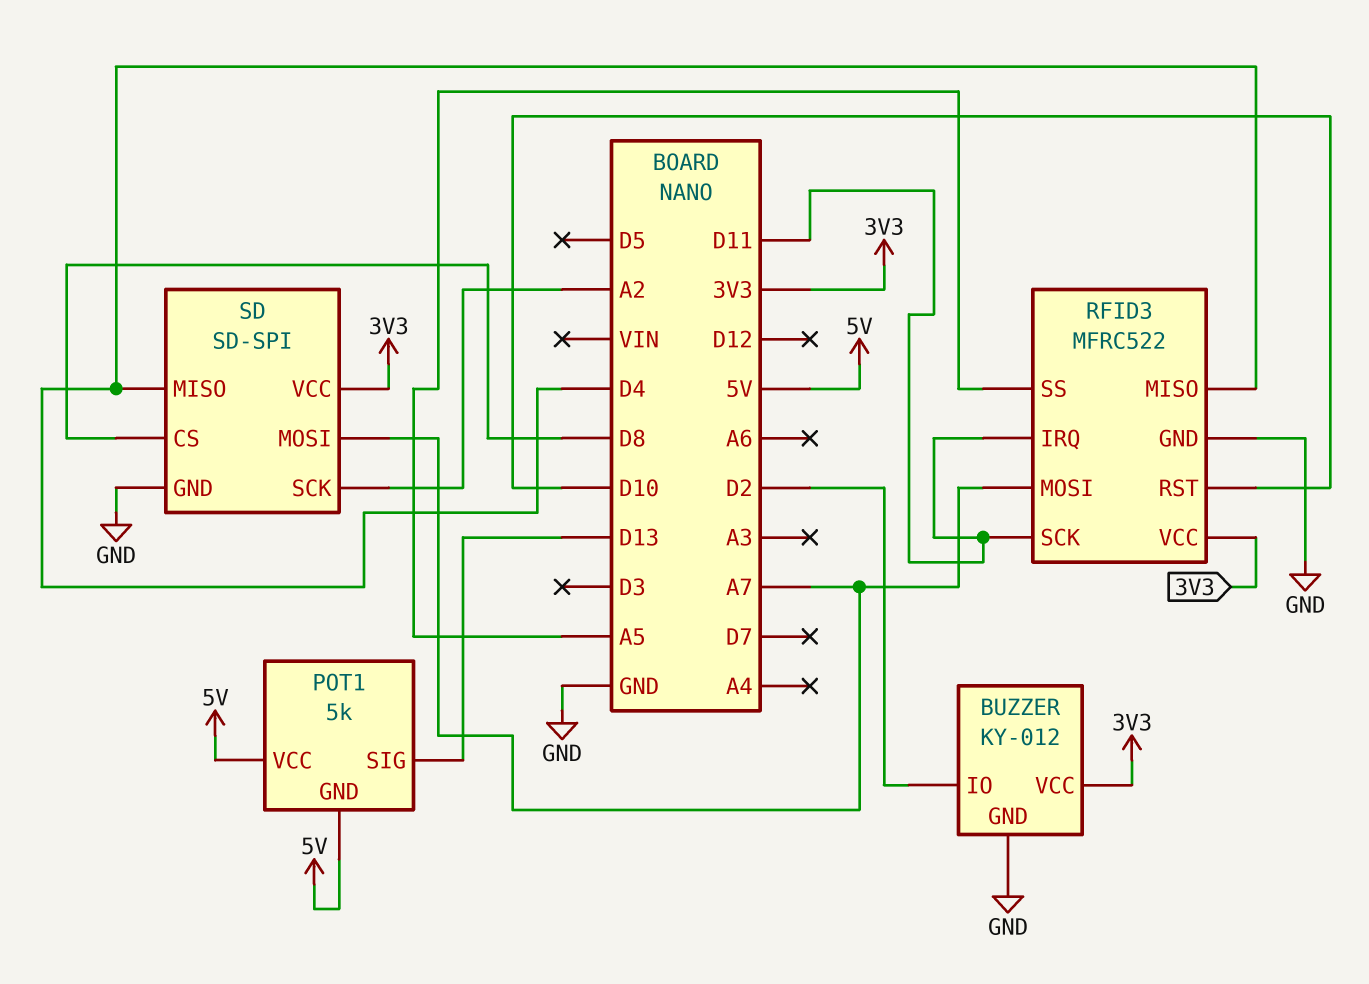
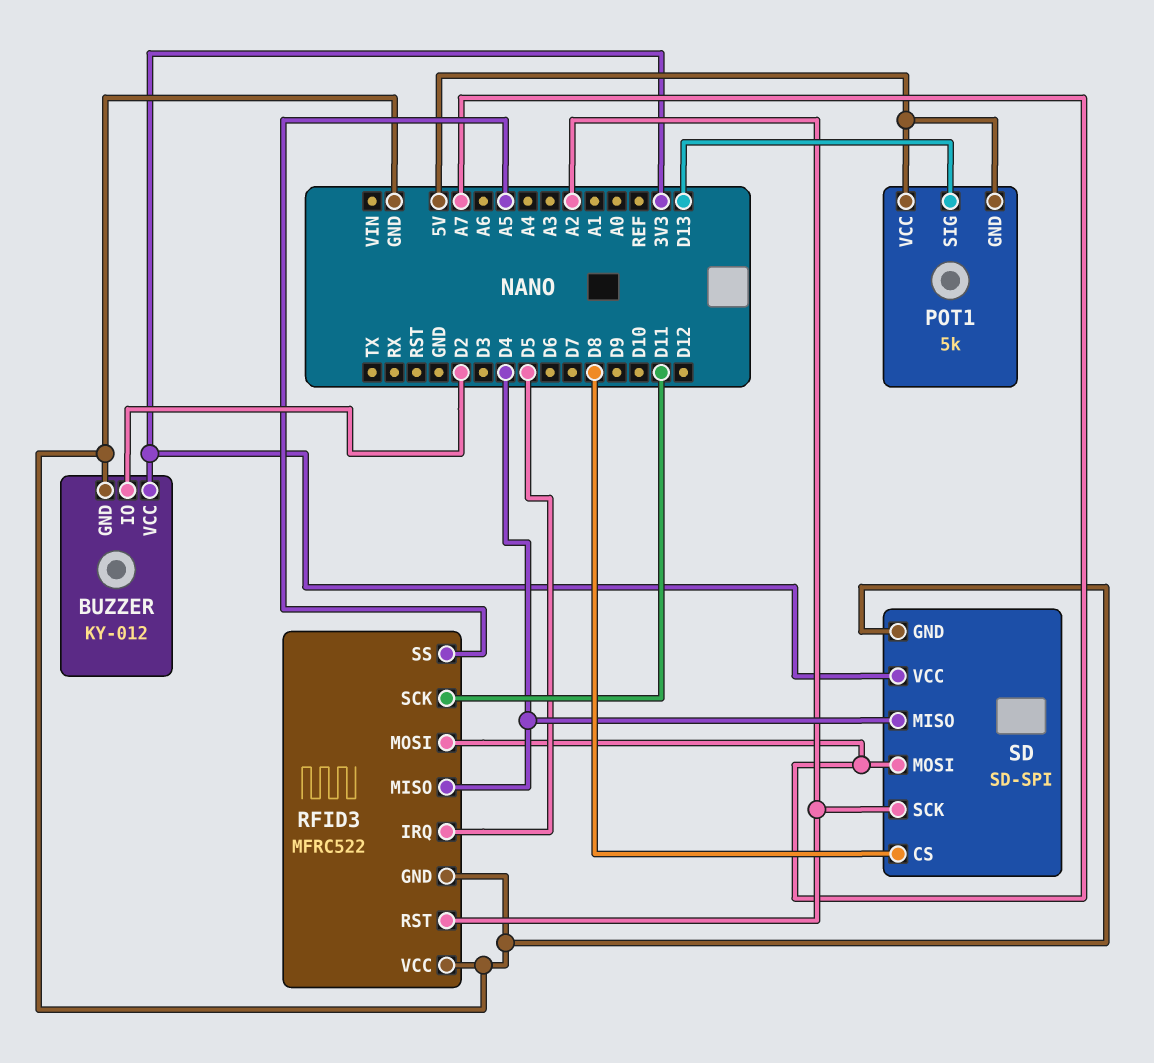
RFID3 pin IRQ: D11 -> D5
RFID3 pin RST: D10 -> A2
RFID3 pin VCC: 3V3 -> GND

